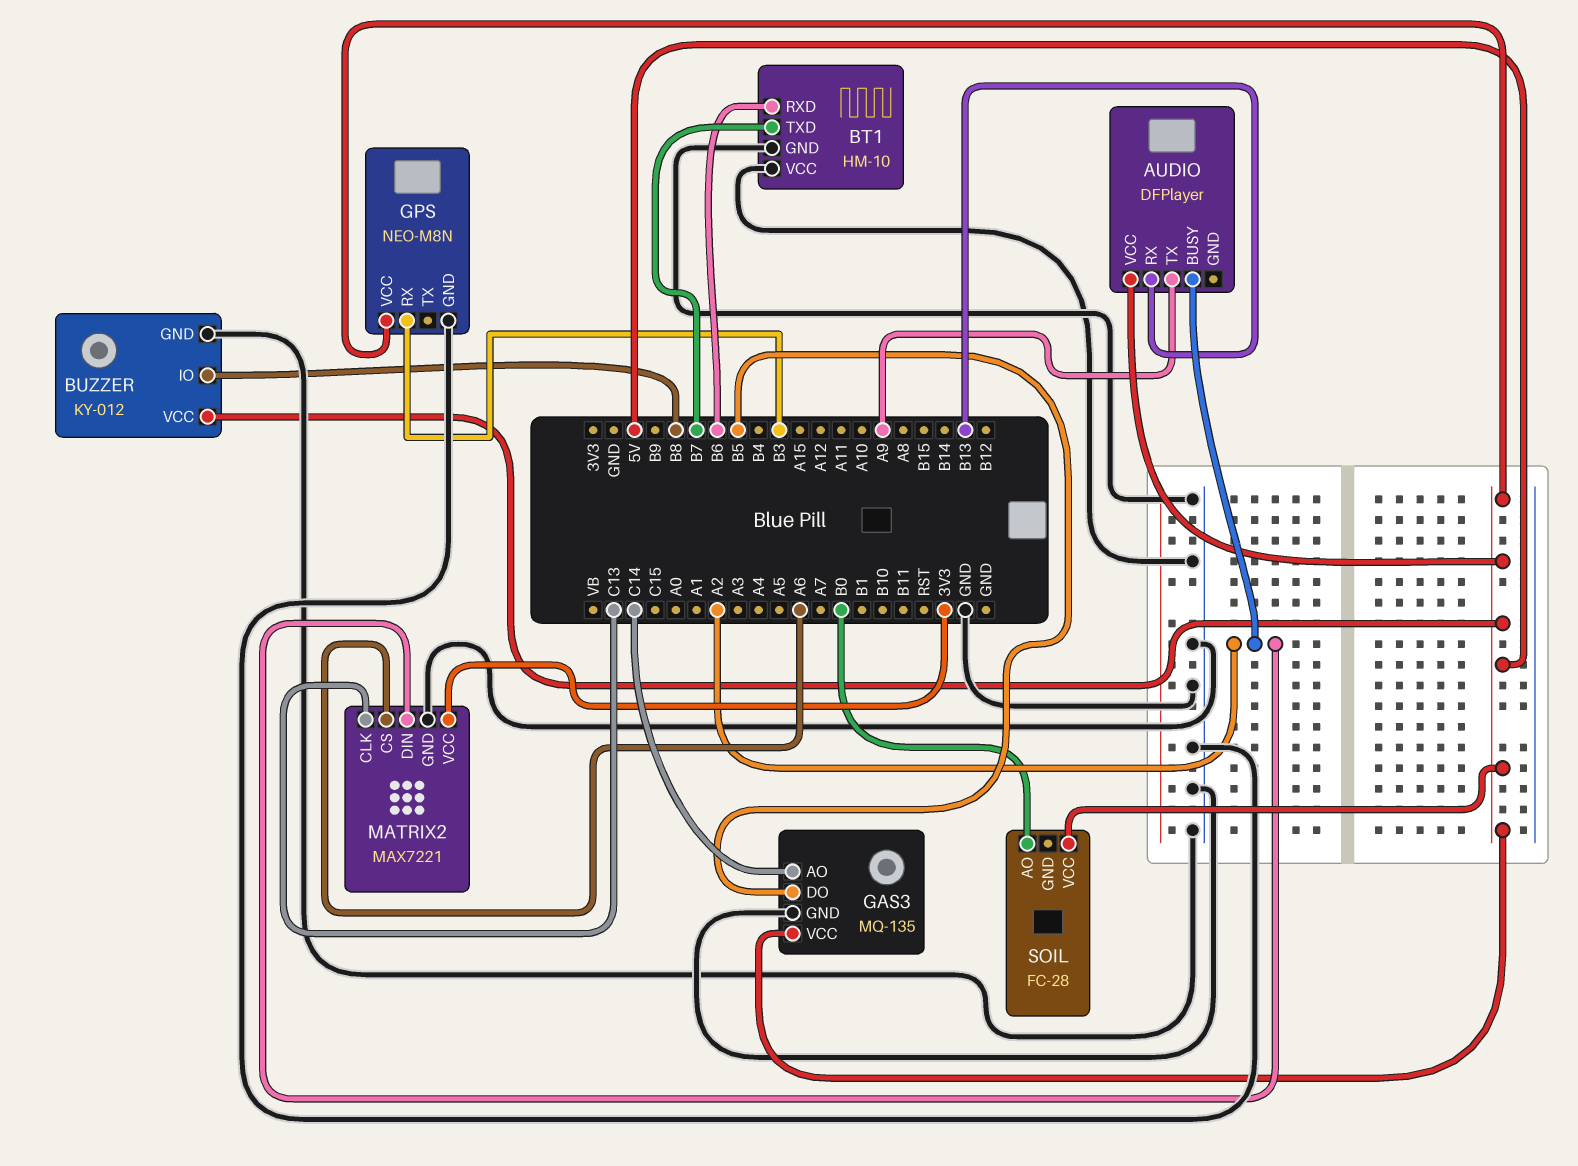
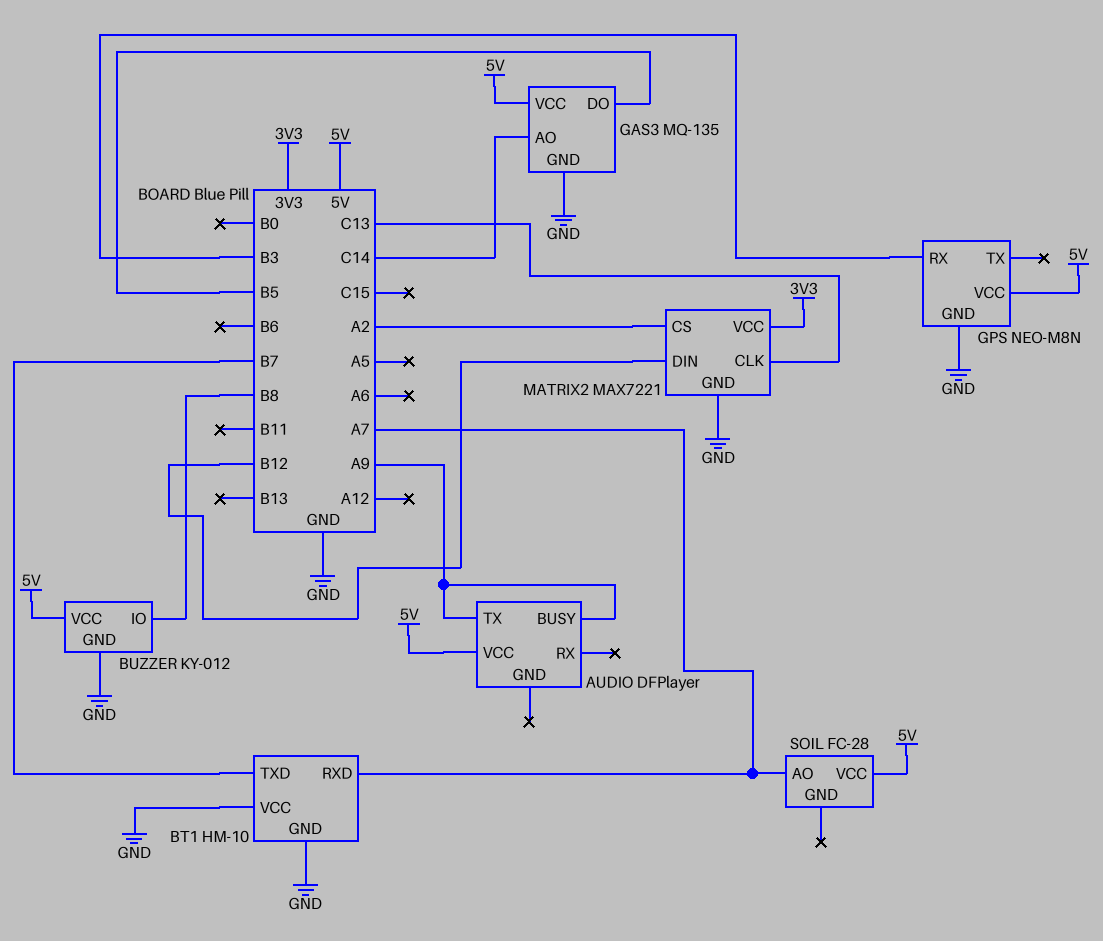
AUDIO pin BUSY: A2 -> A9
AUDIO pin RX: B13 -> none
BT1 pin RXD: B6 -> A7
MATRIX2 pin CS: A6 -> A2
MATRIX2 pin DIN: A2 -> B12
SOIL pin AO: B0 -> A7

